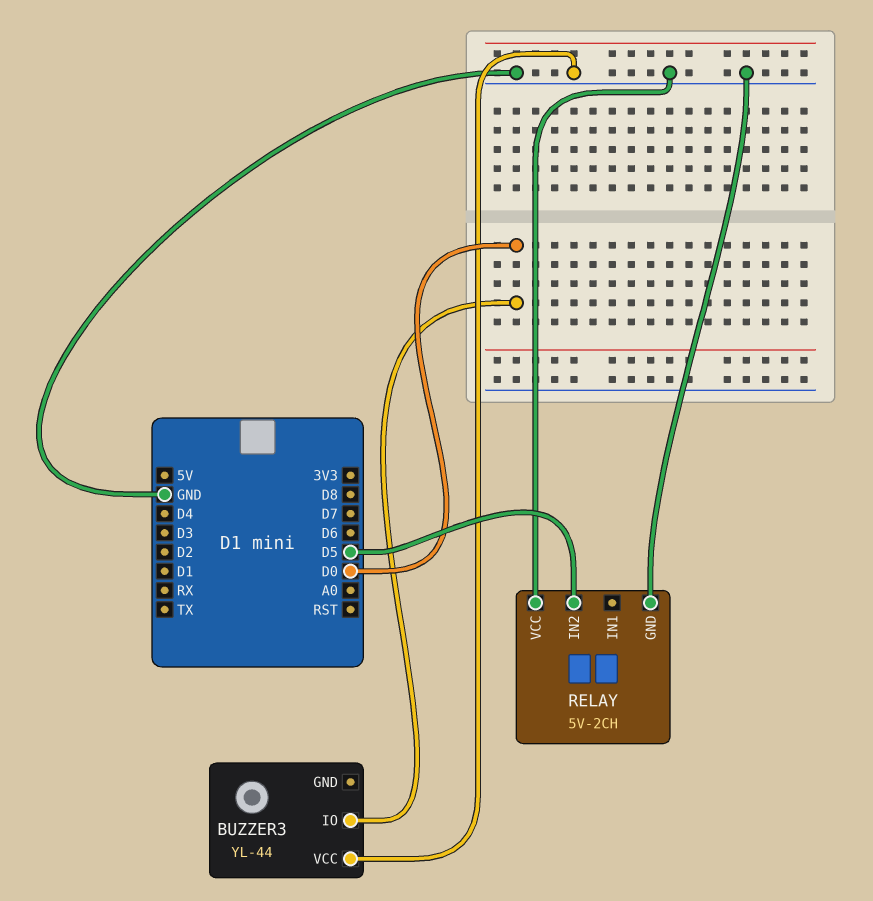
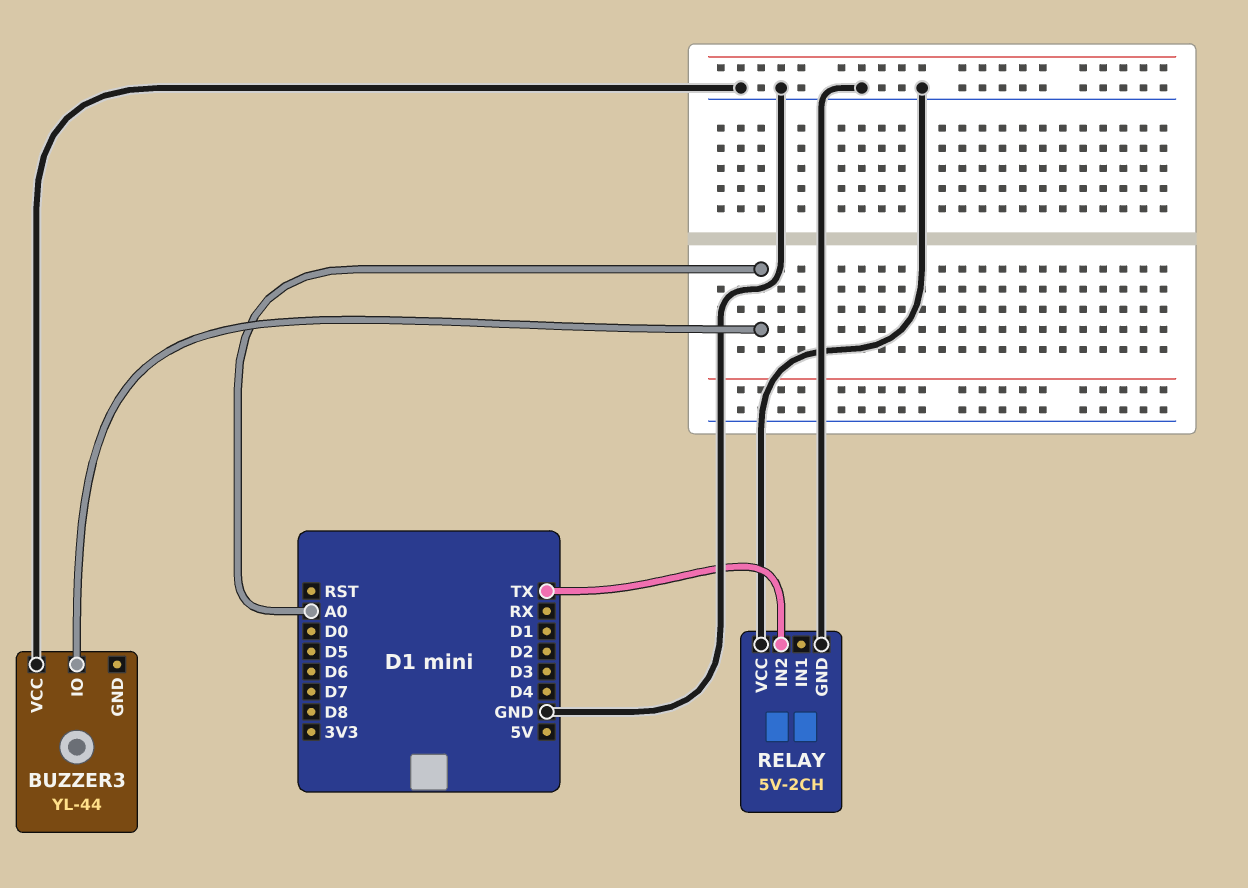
BUZZER3 pin IO: D0 -> A0
RELAY pin IN2: D5 -> TX

